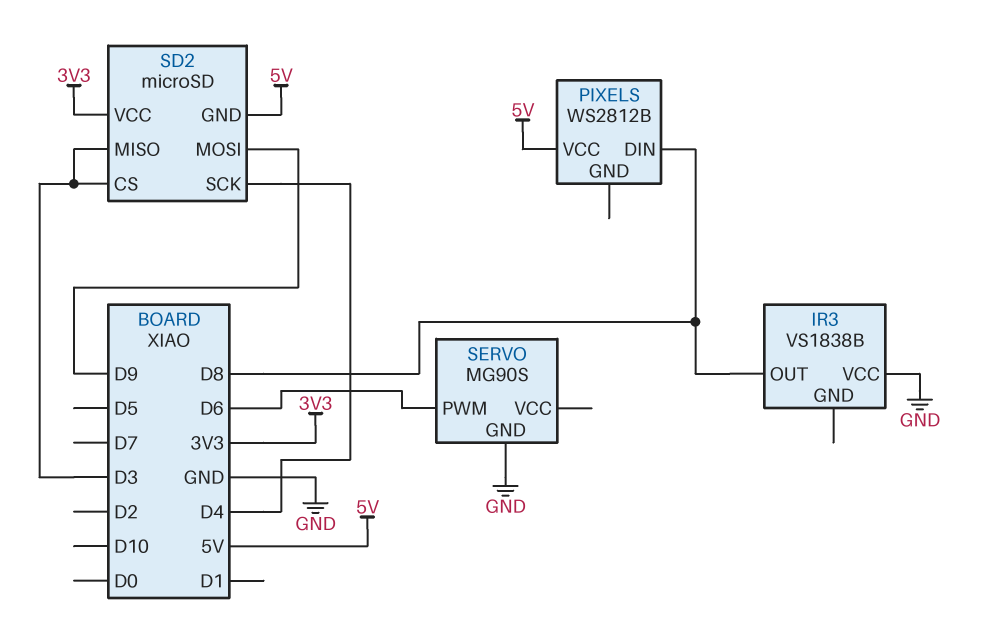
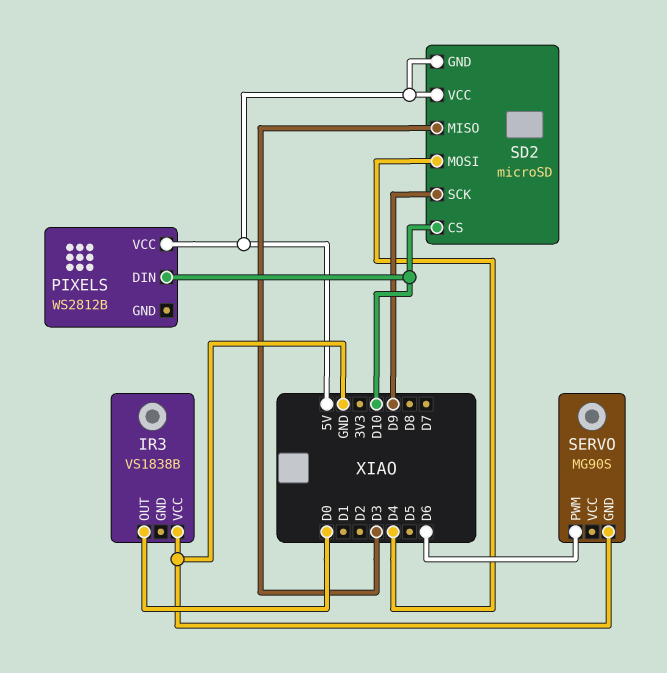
IR3 pin OUT: D8 -> D0
PIXELS pin DIN: D8 -> D10
SD2 pin CS: D3 -> D10
SD2 pin MOSI: D9 -> D4
SD2 pin SCK: D4 -> D9
SD2 pin VCC: 3V3 -> 5V

